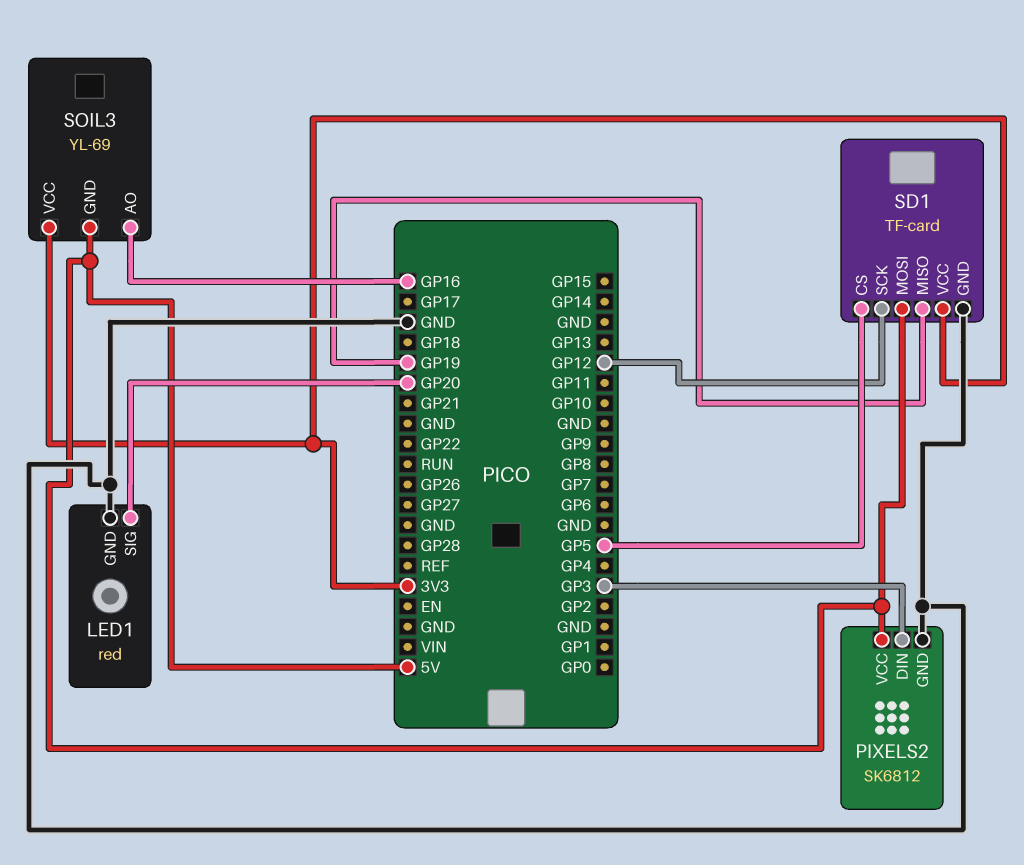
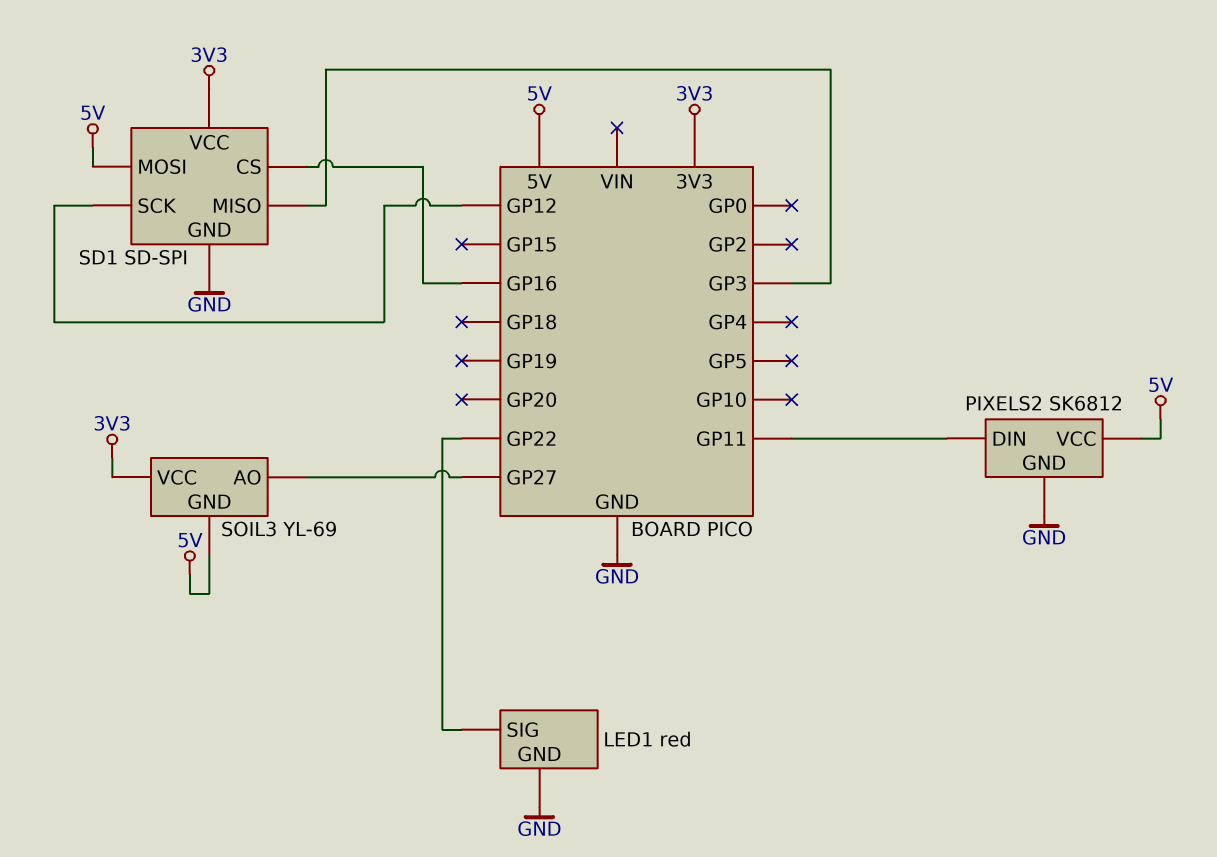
LED1 pin SIG: GP20 -> GP22
PIXELS2 pin DIN: GP3 -> GP11
SD1: TF-card -> SD-SPI
SD1 pin CS: GP5 -> GP16
SD1 pin MISO: GP19 -> GP3
SOIL3 pin AO: GP16 -> GP27

